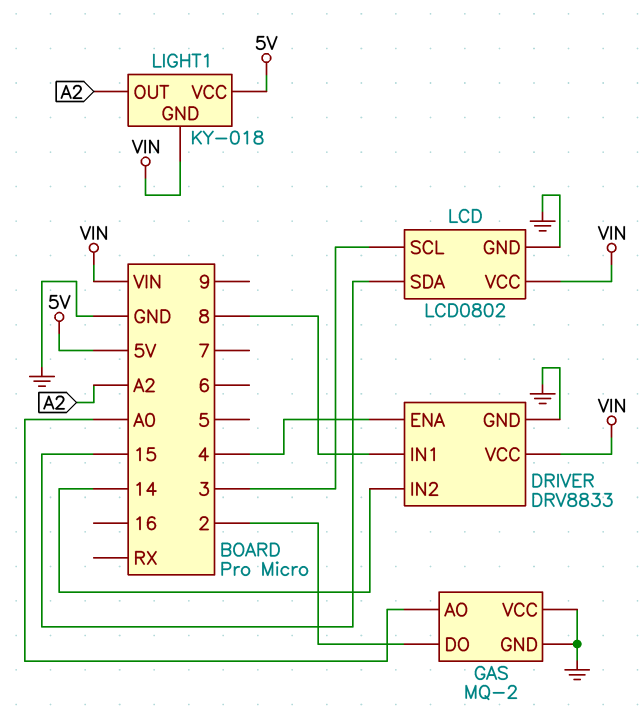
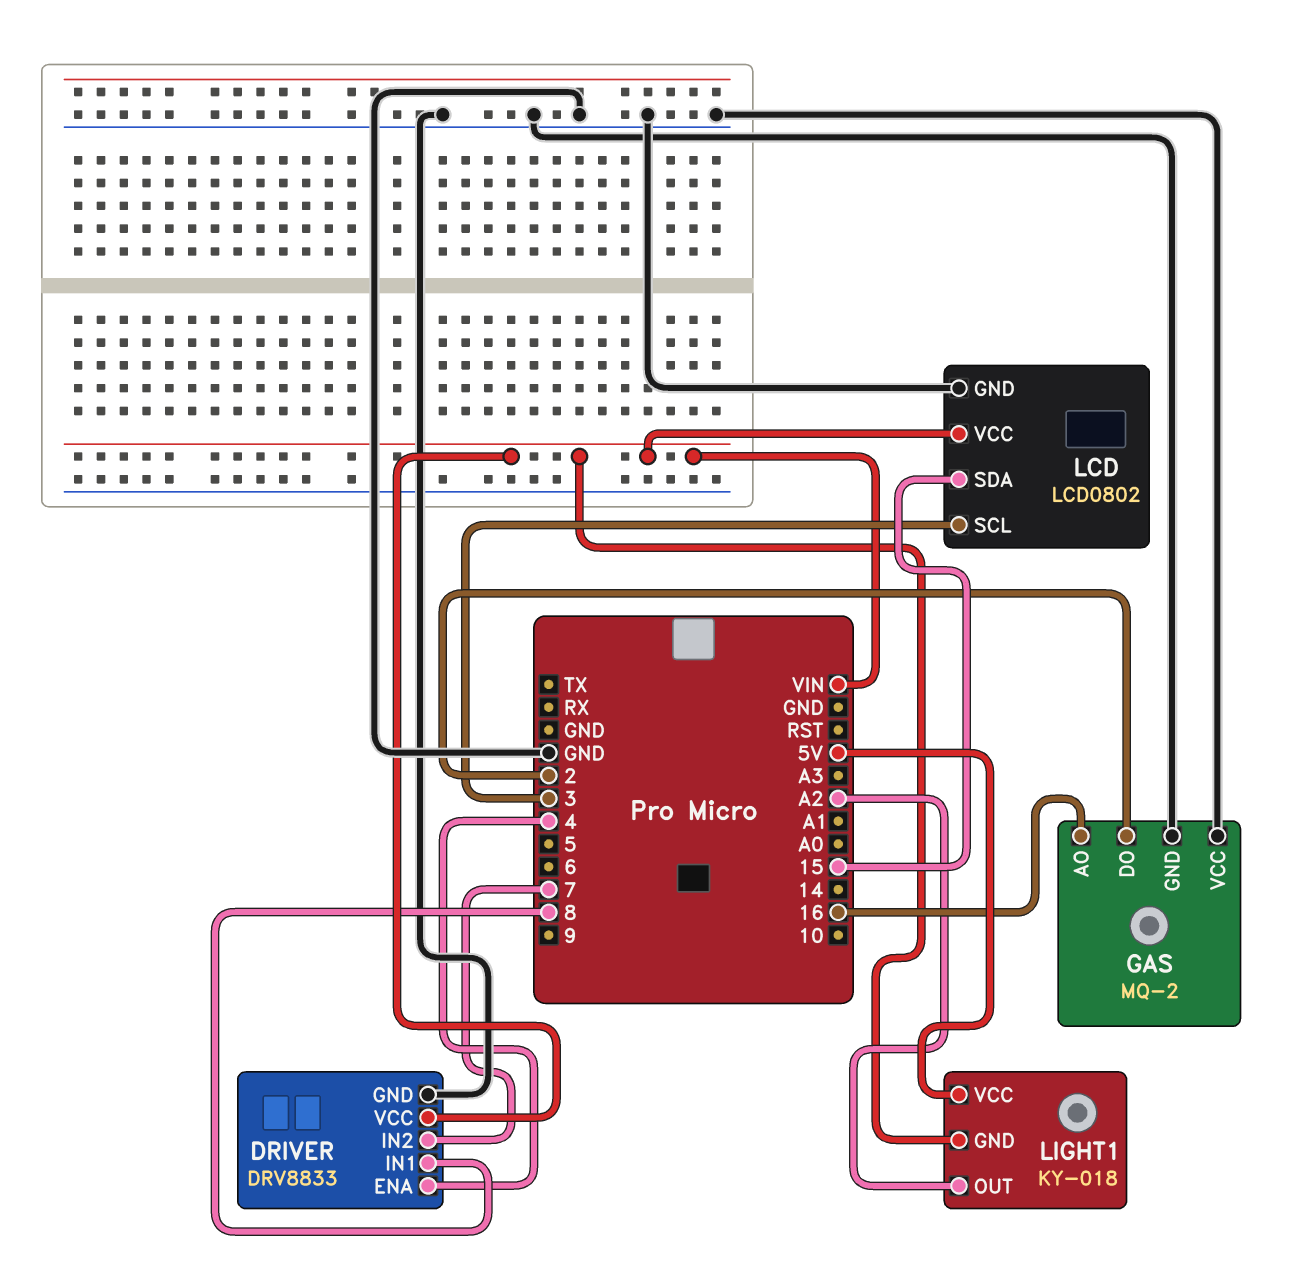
DRIVER pin IN2: 14 -> 7
GAS pin AO: A0 -> 16

